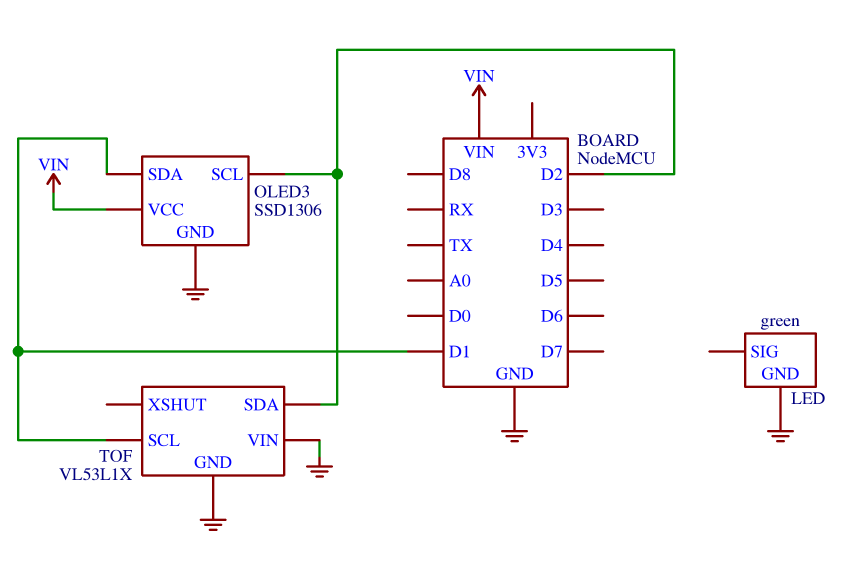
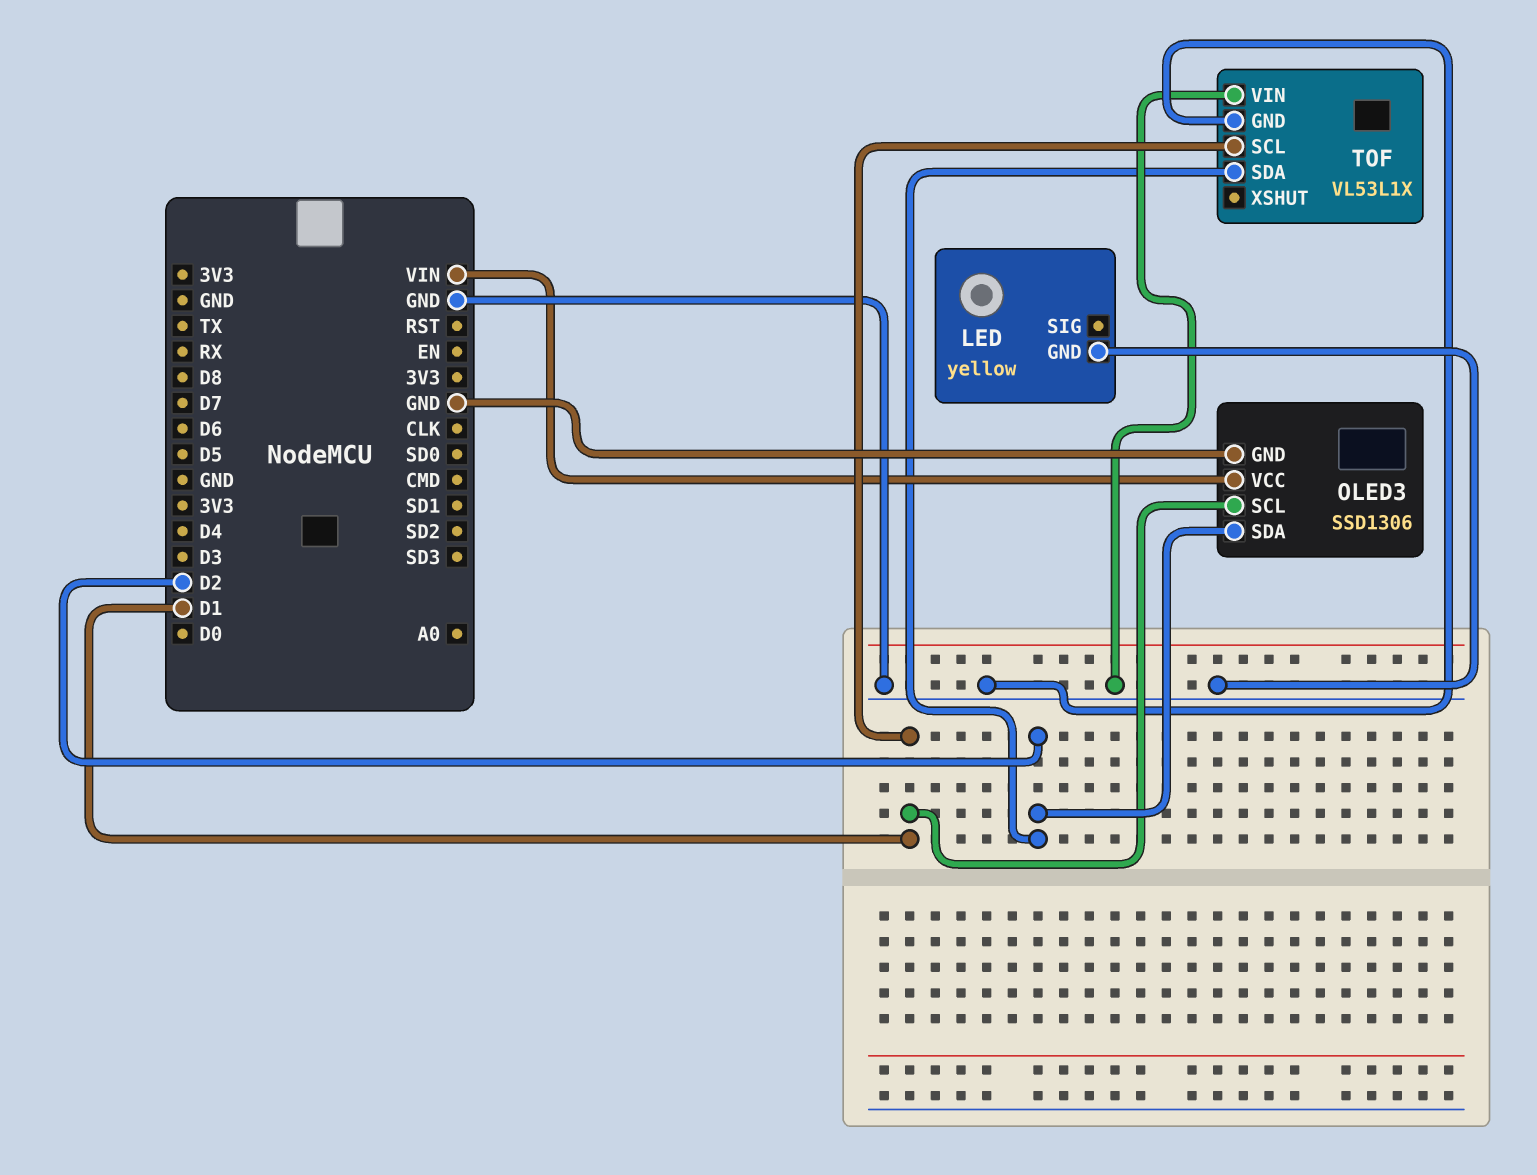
LED: green -> yellow
OLED3 pin SCL: D2 -> D1
OLED3 pin SDA: D1 -> D2

